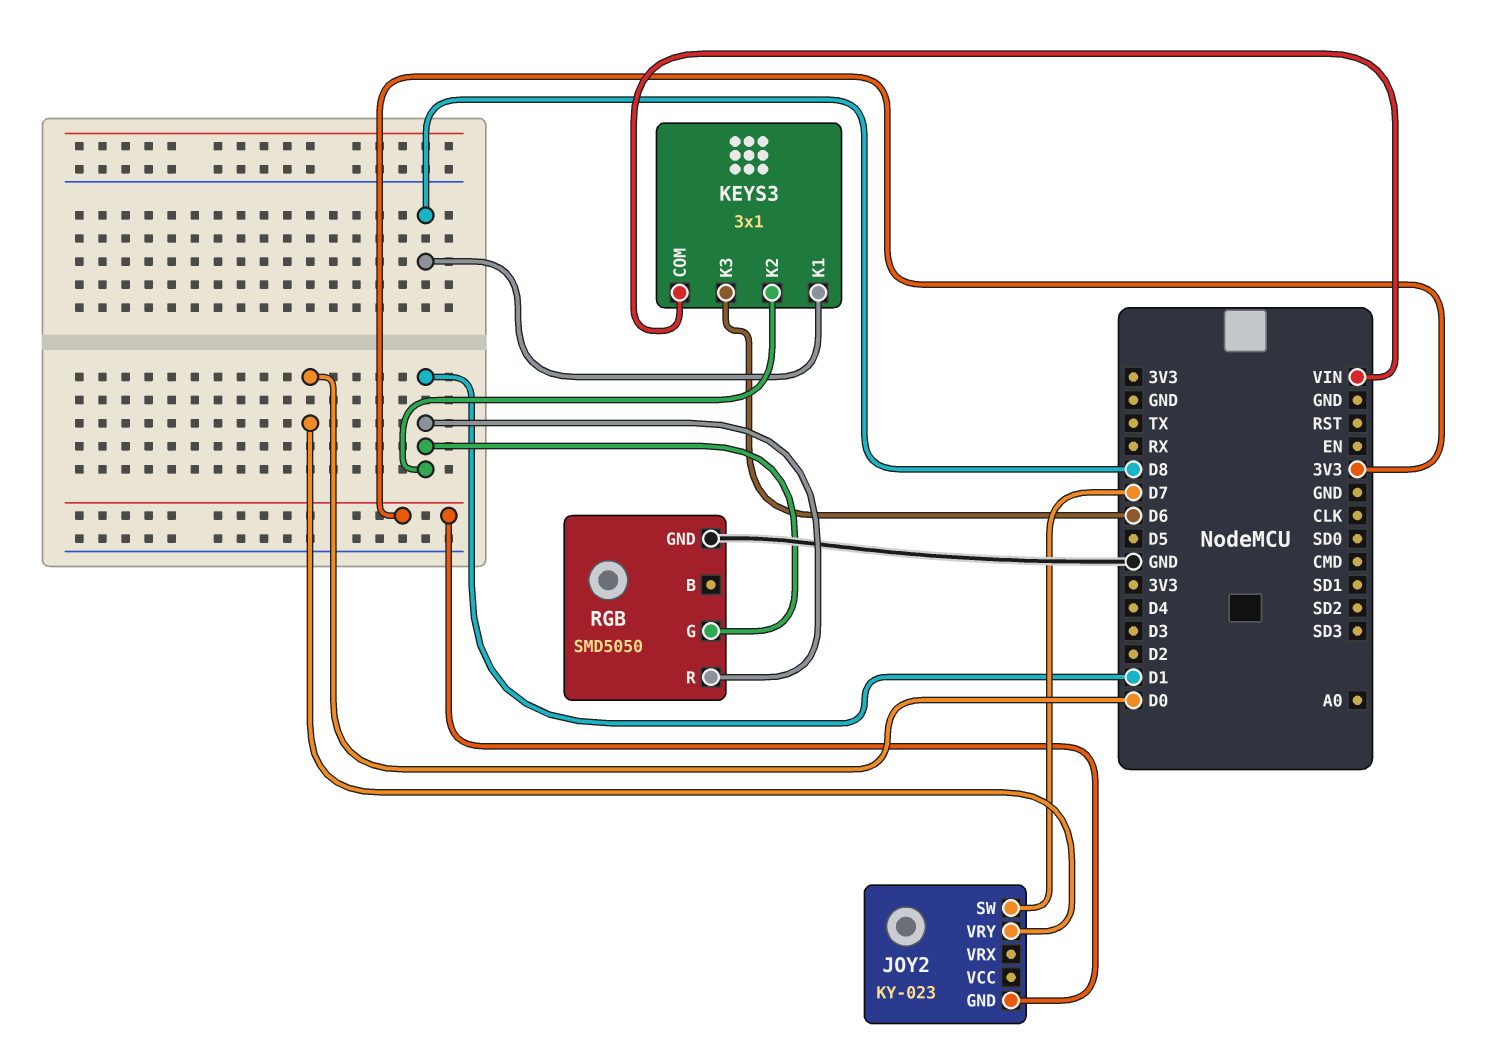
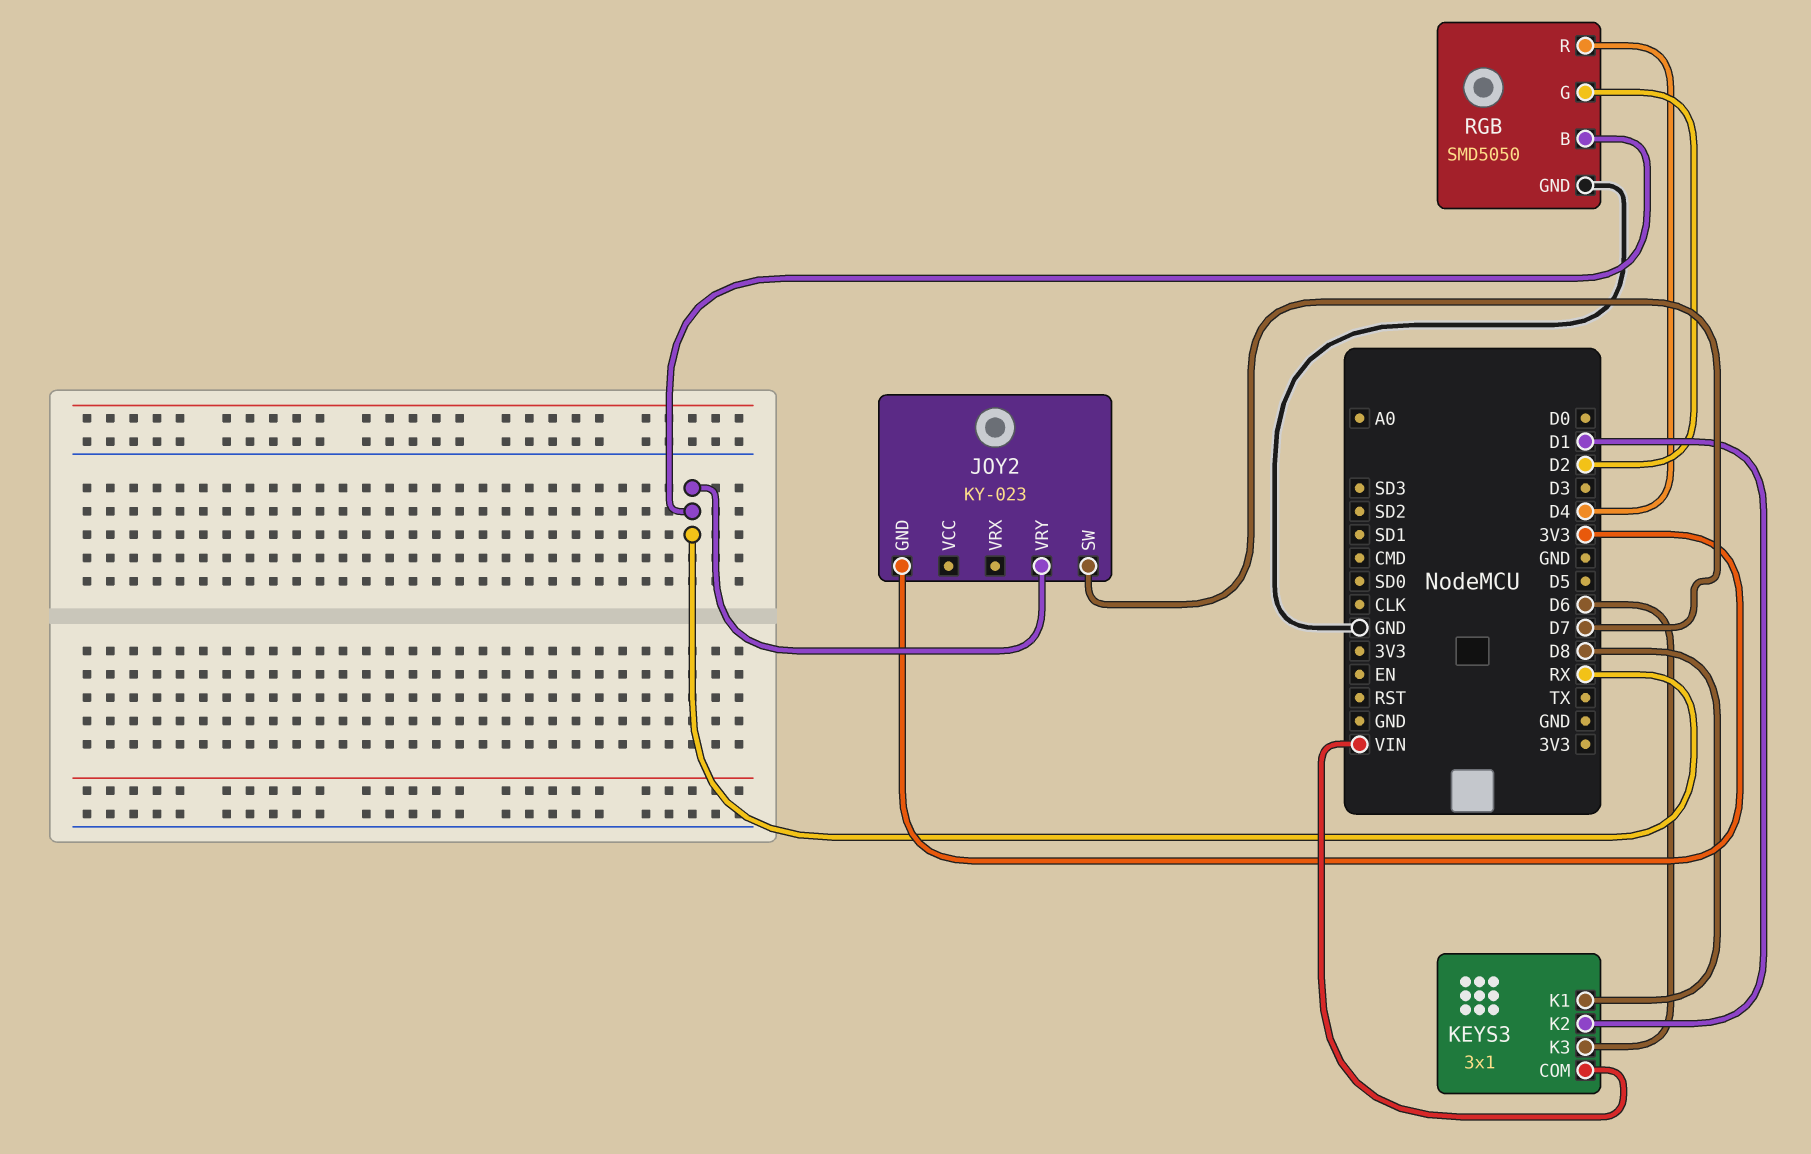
JOY2 pin VRY: D0 -> RX
RGB pin B: none -> RX
RGB pin G: D1 -> D2
RGB pin R: D1 -> D4

